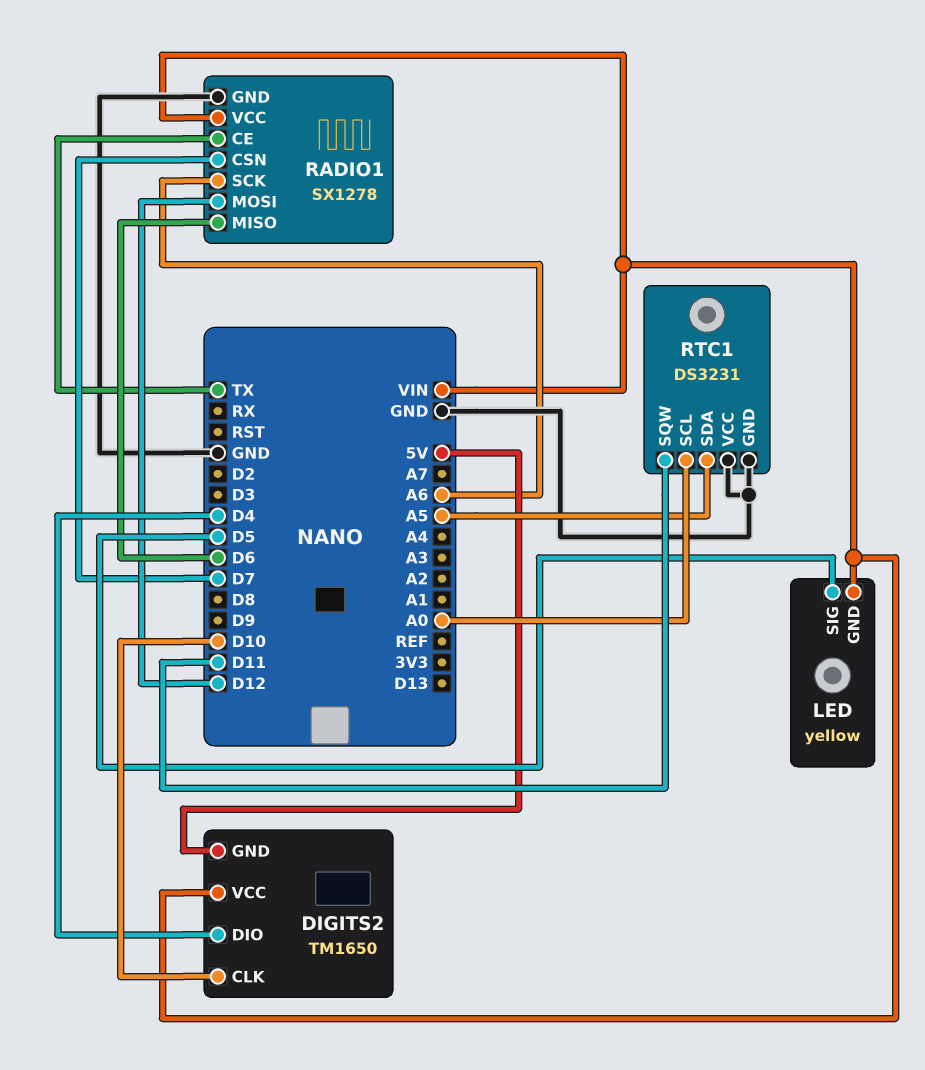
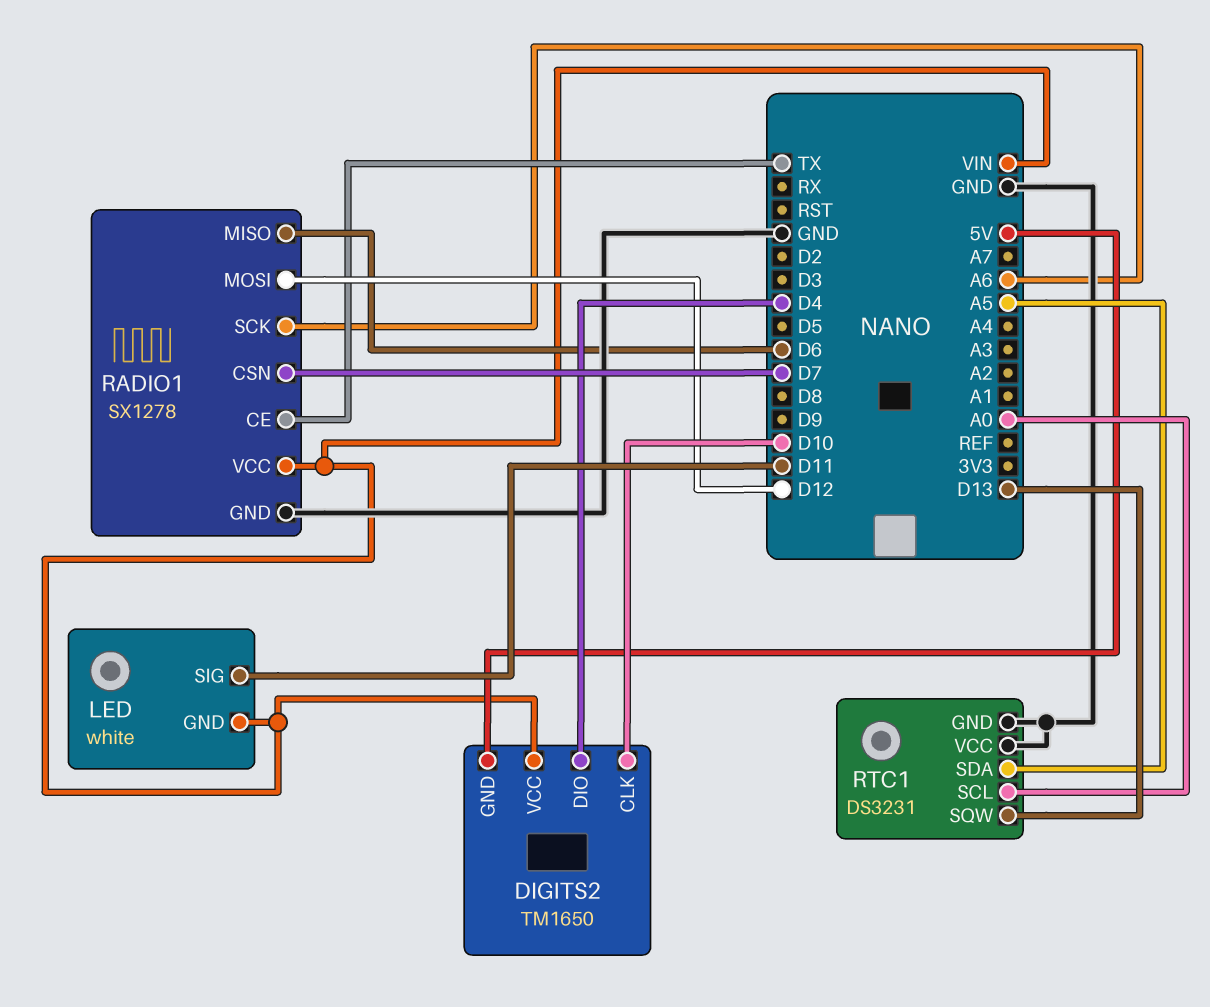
LED: yellow -> white
LED pin SIG: D5 -> D11
RTC1 pin SQW: D11 -> D13

